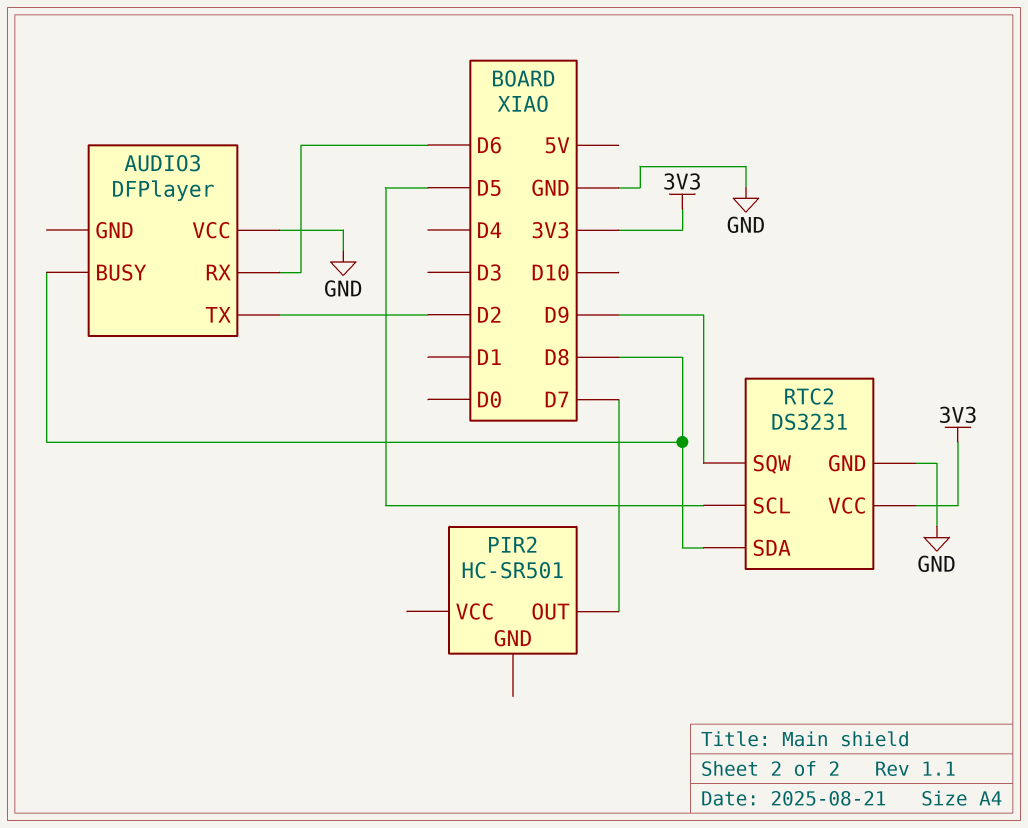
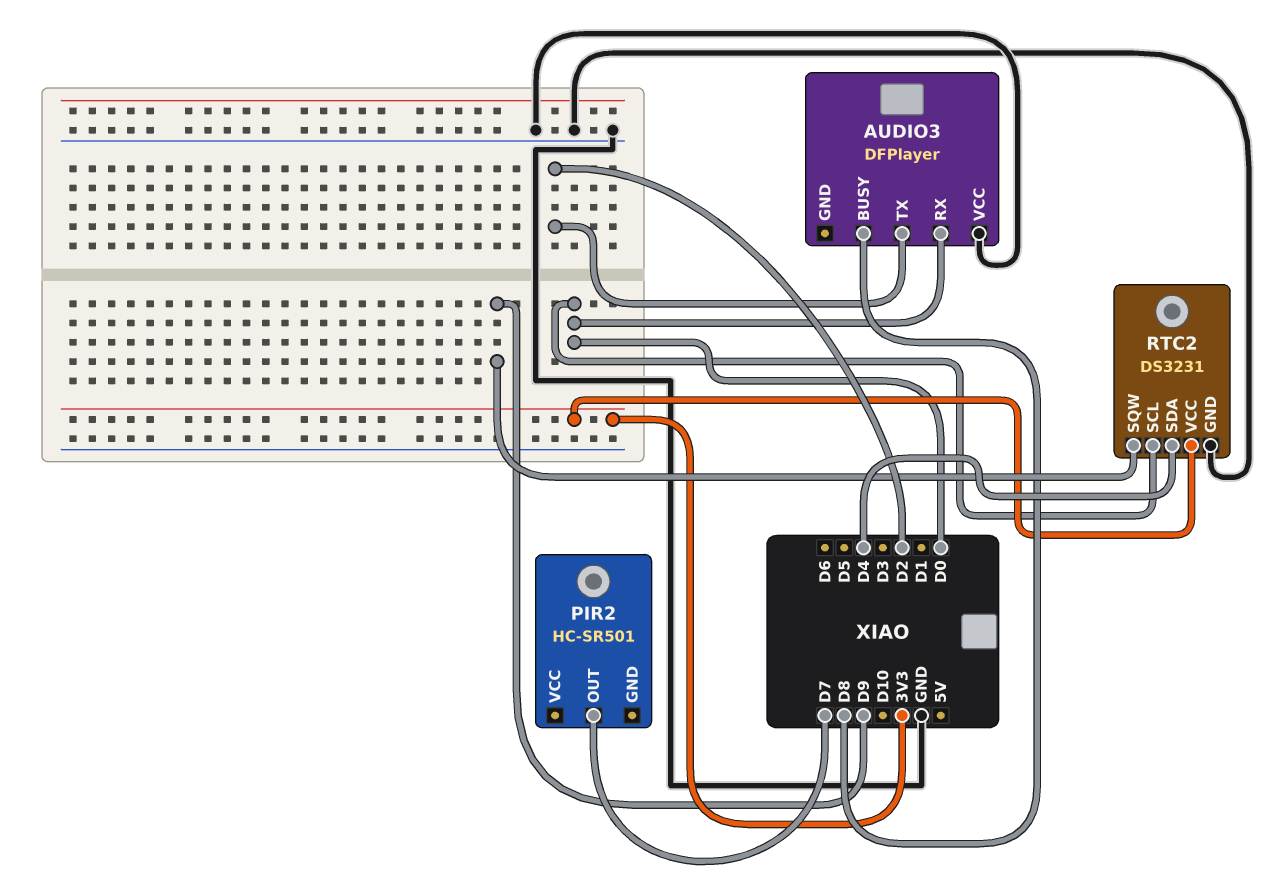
AUDIO3 pin RX: D6 -> D0
RTC2 pin SCL: D5 -> D0
RTC2 pin SDA: D8 -> D4

